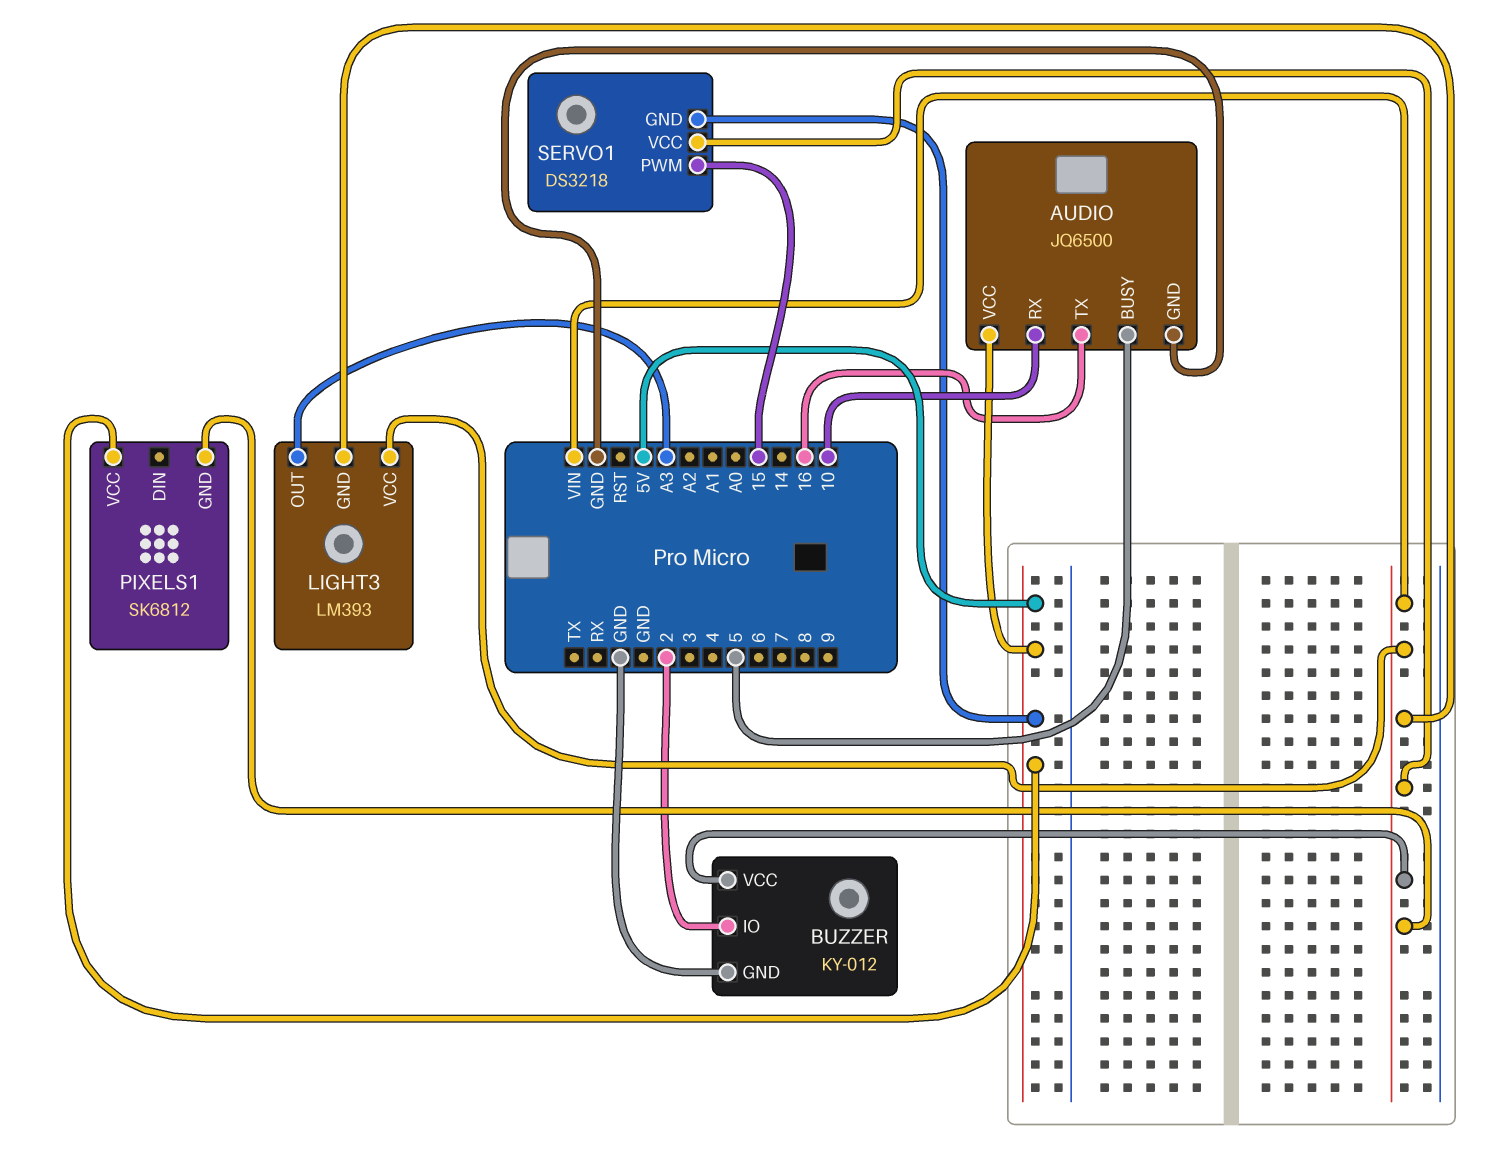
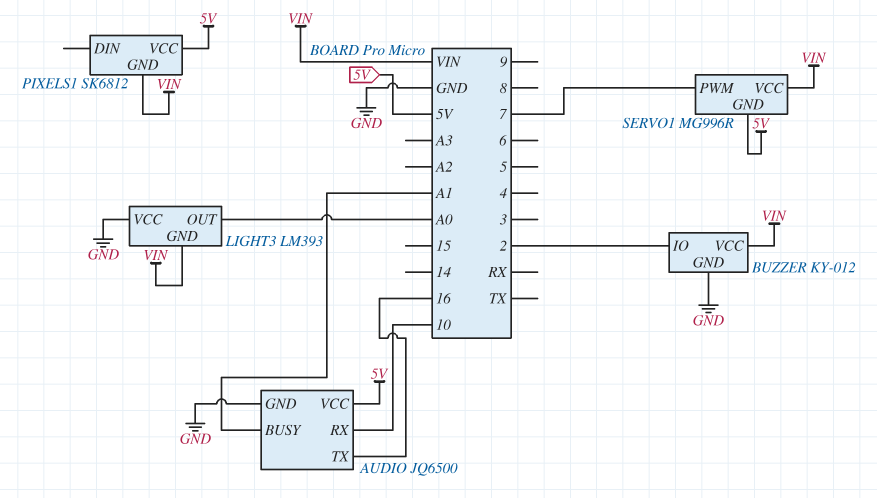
AUDIO pin BUSY: 5 -> A1
LIGHT3 pin OUT: A3 -> A0
LIGHT3 pin VCC: VIN -> GND
SERVO1: DS3218 -> MG996R
SERVO1 pin PWM: 15 -> 7

